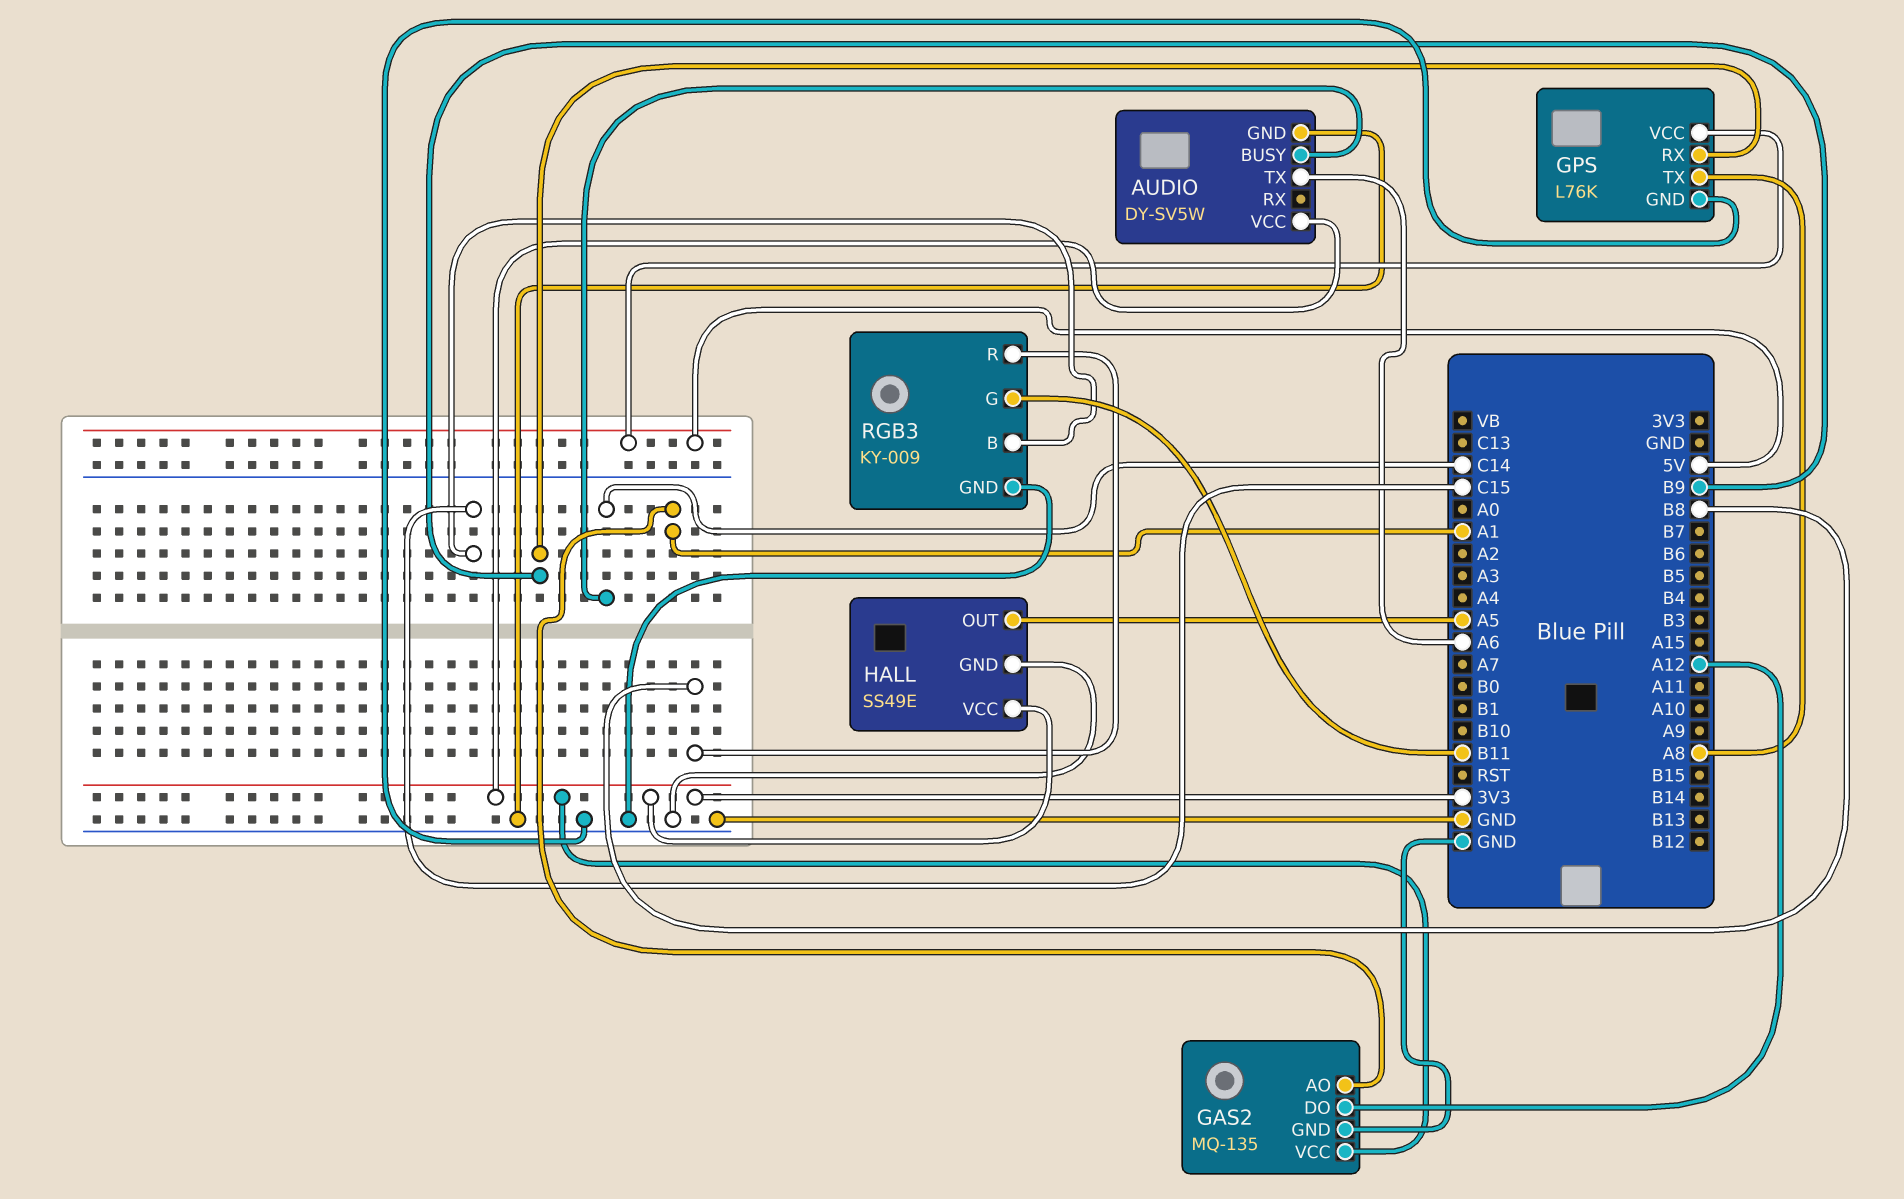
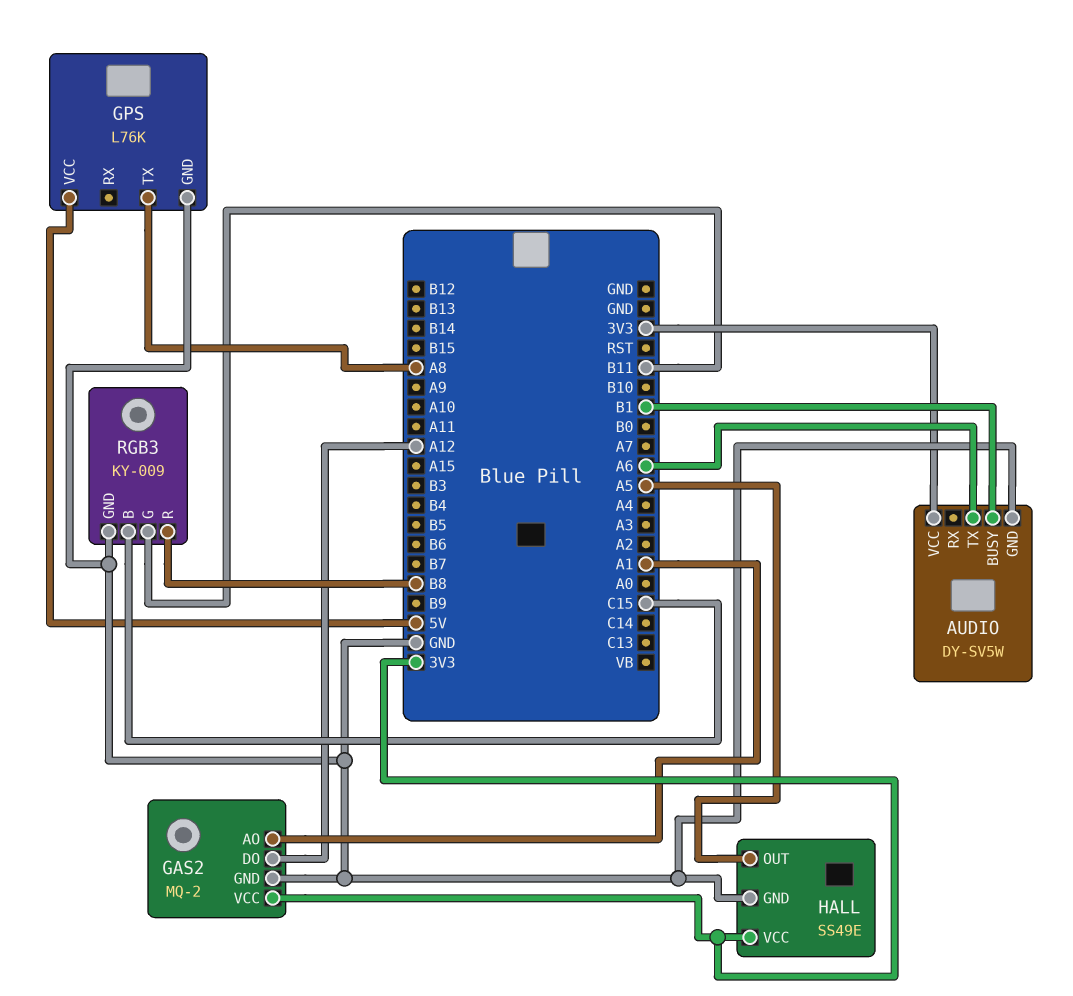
AUDIO pin BUSY: C14 -> B1
GAS2: MQ-135 -> MQ-2
GPS pin RX: B9 -> none

